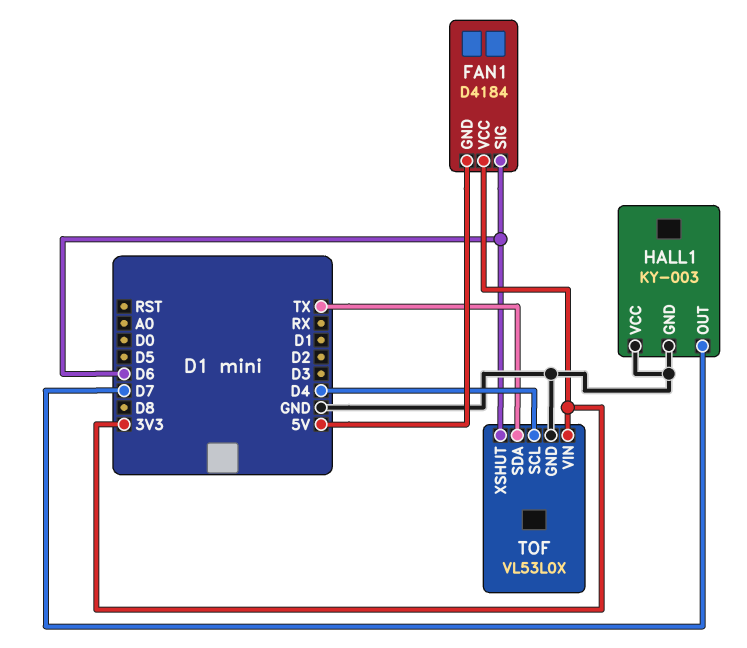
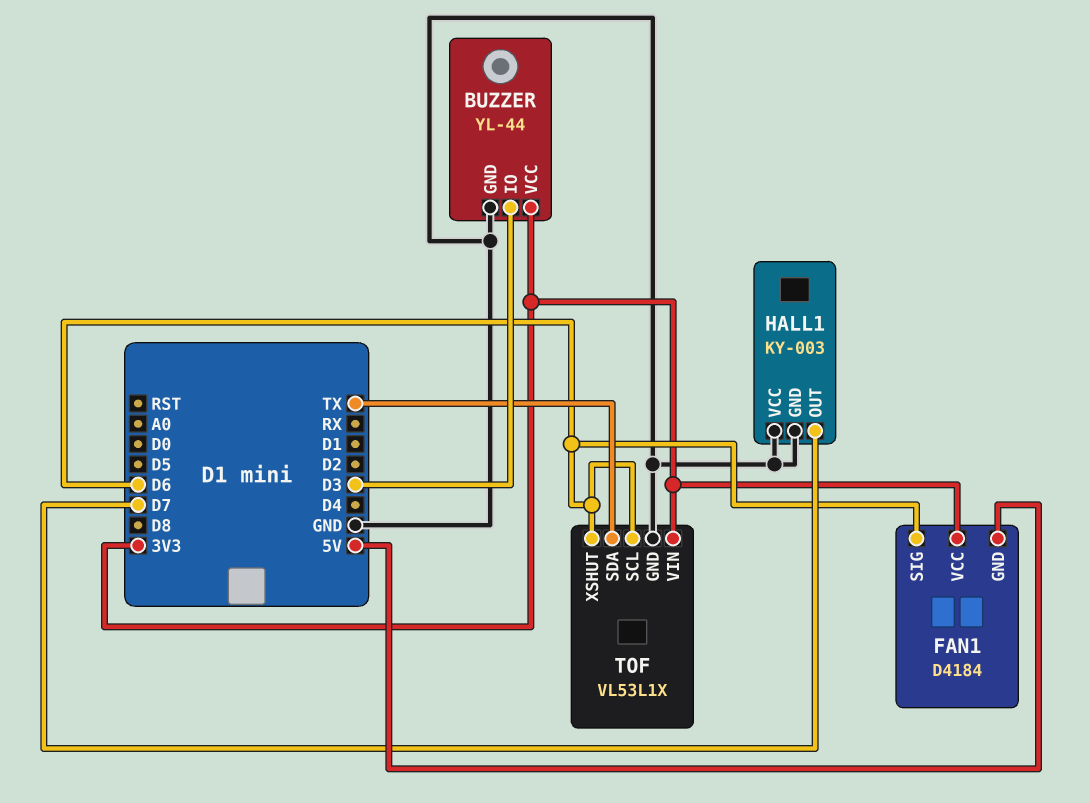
BUZZER: none -> YL-44
BUZZER pin GND: none -> GND
BUZZER pin IO: none -> D3
BUZZER pin VCC: none -> 3V3
TOF: VL53L0X -> VL53L1X
TOF pin SCL: D4 -> D6

